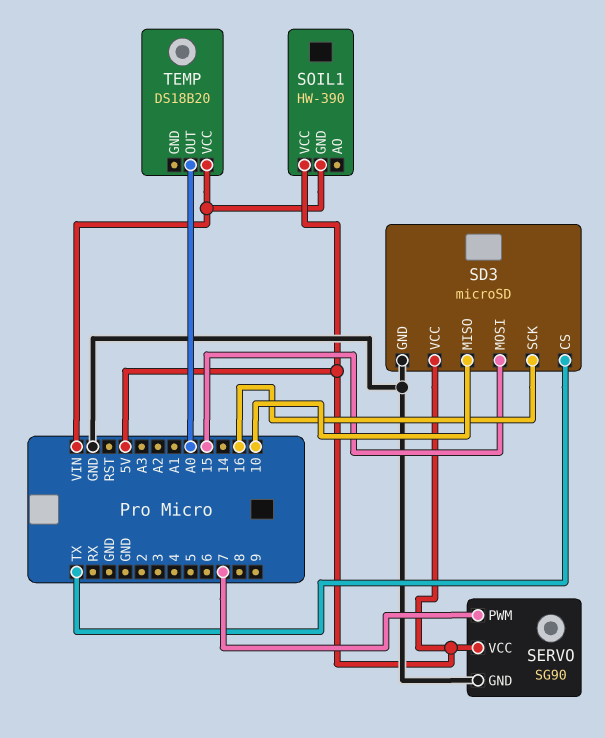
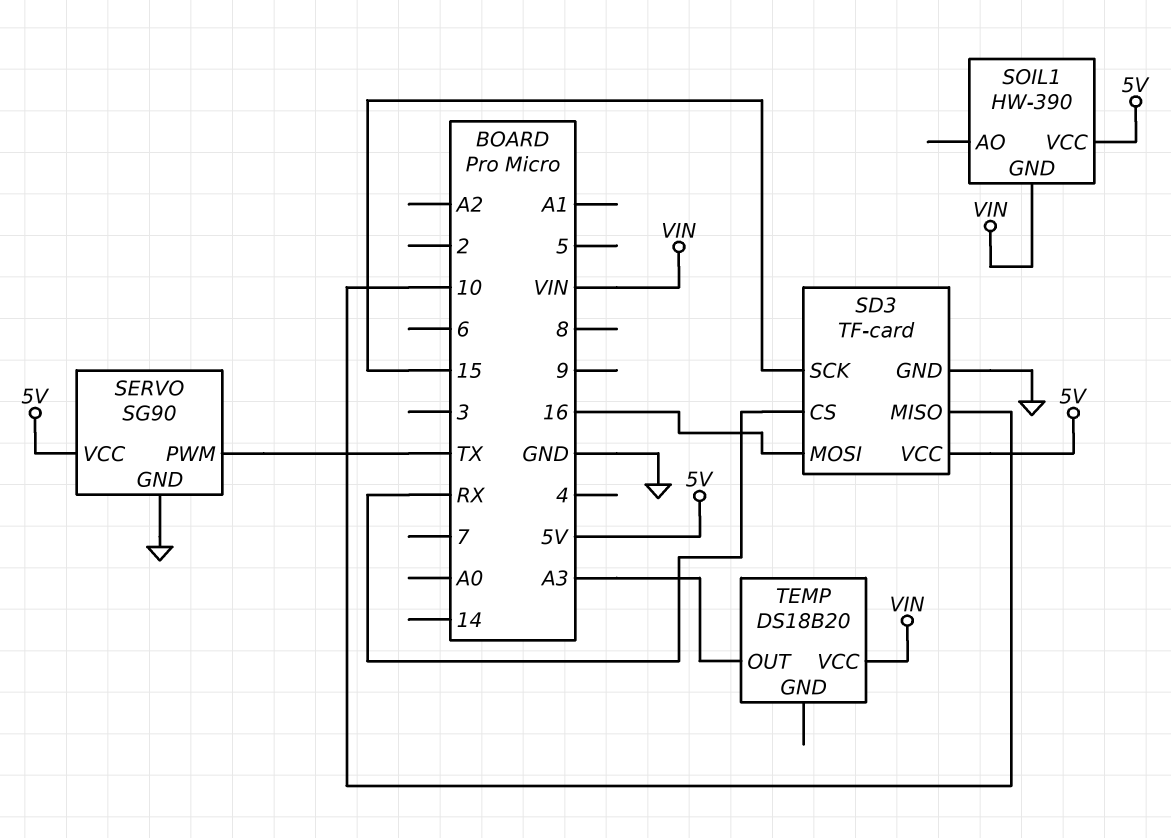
SD3: microSD -> TF-card
SD3 pin CS: TX -> RX
SD3 pin MOSI: 15 -> 16
SD3 pin SCK: 16 -> 15
SERVO pin PWM: 7 -> TX
TEMP pin OUT: A0 -> A3

